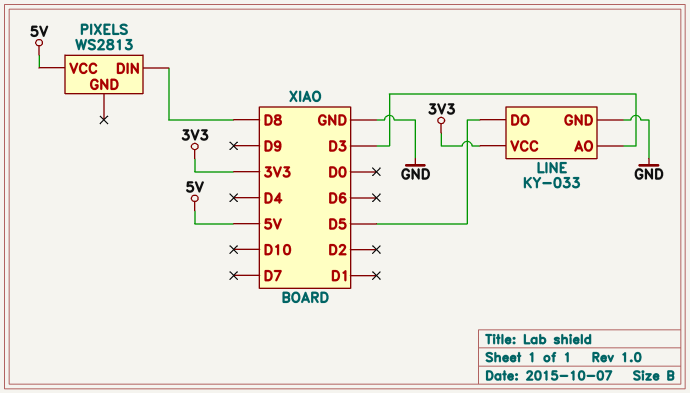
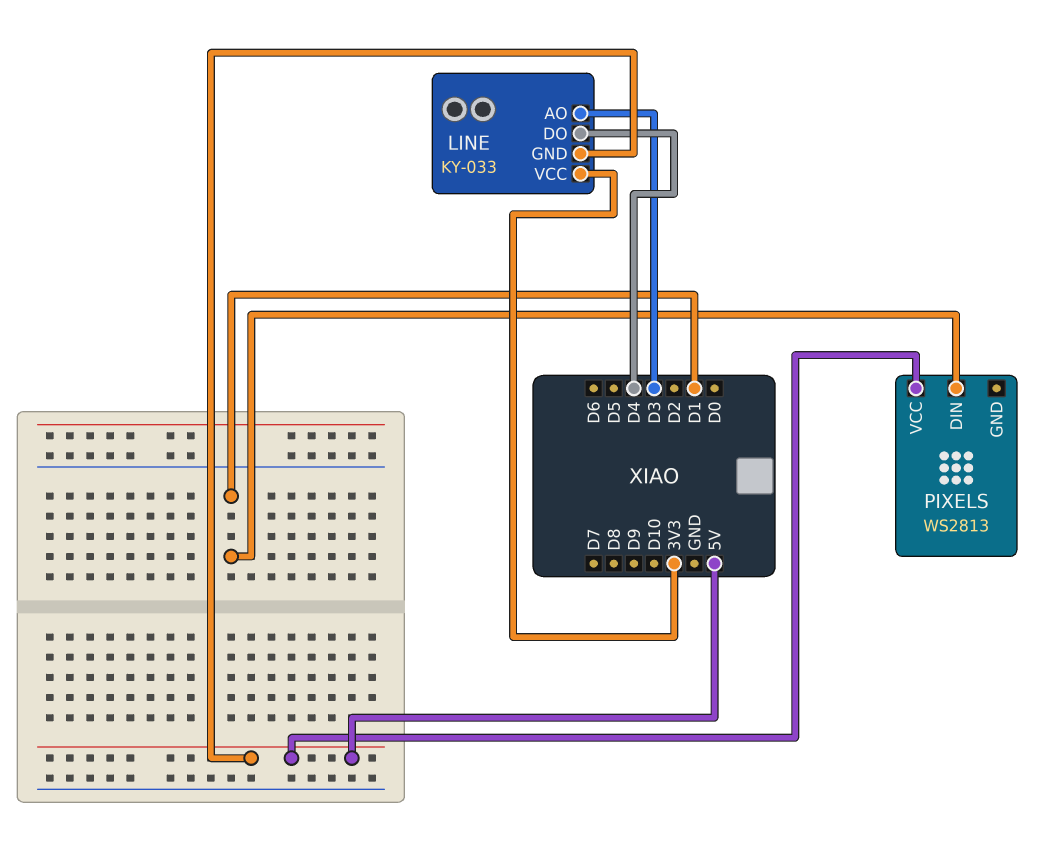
LINE pin DO: D5 -> D4
LINE pin GND: GND -> 5V
PIXELS pin DIN: D8 -> D1

